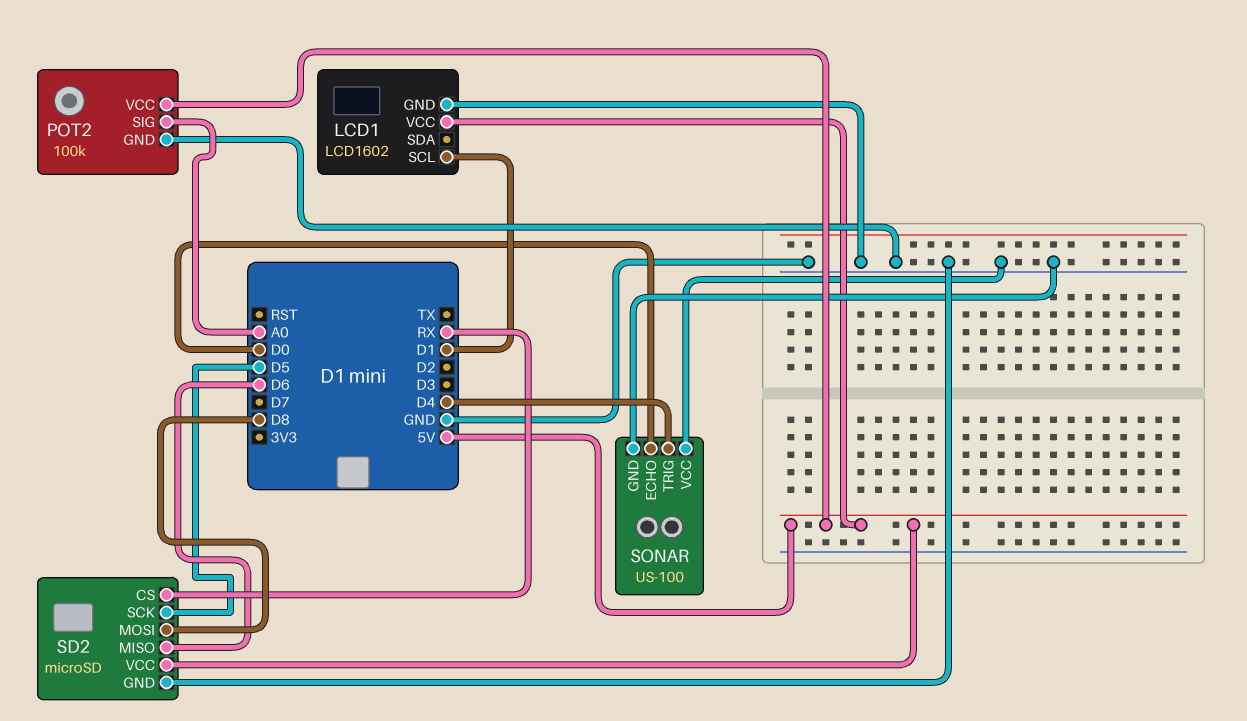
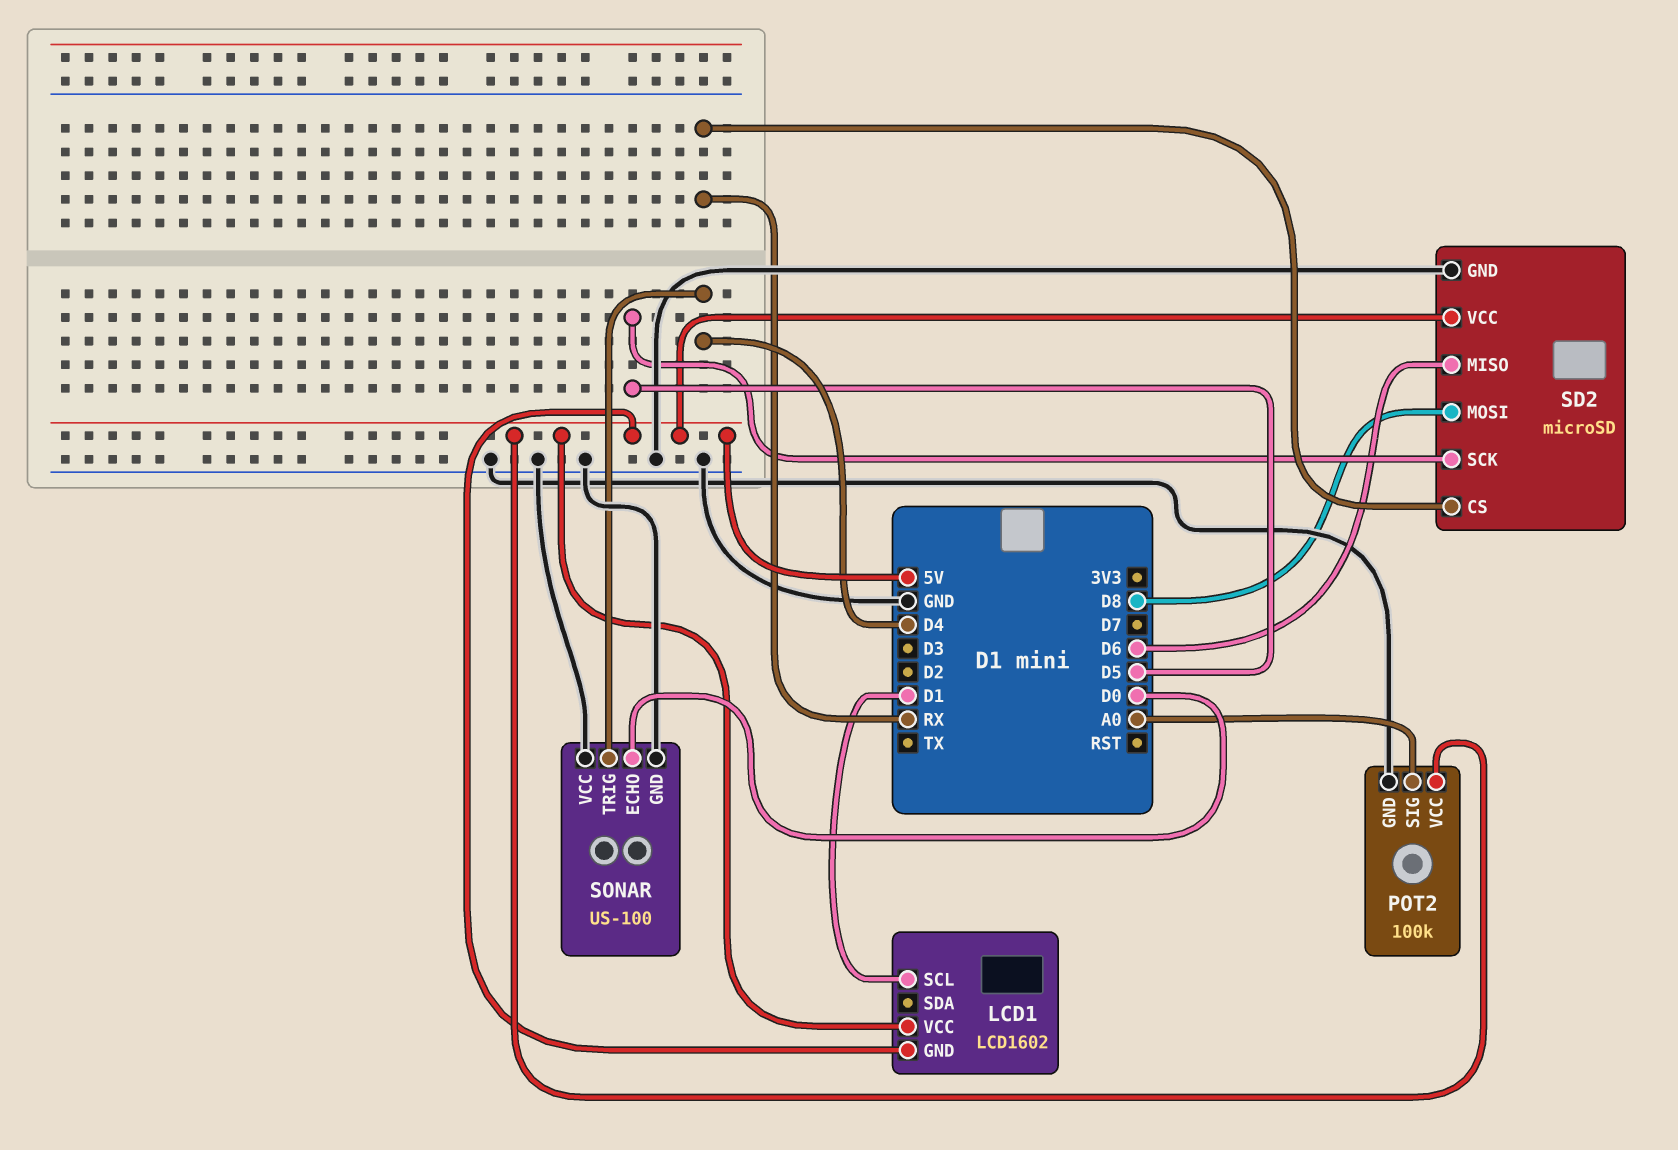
LCD1 pin GND: GND -> 5V

